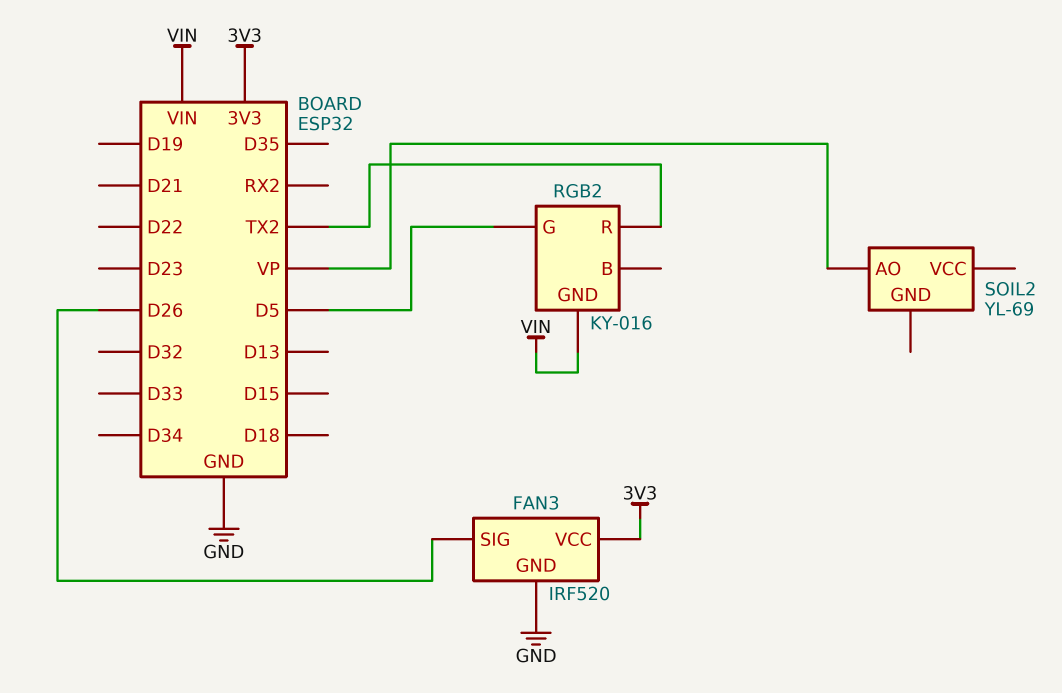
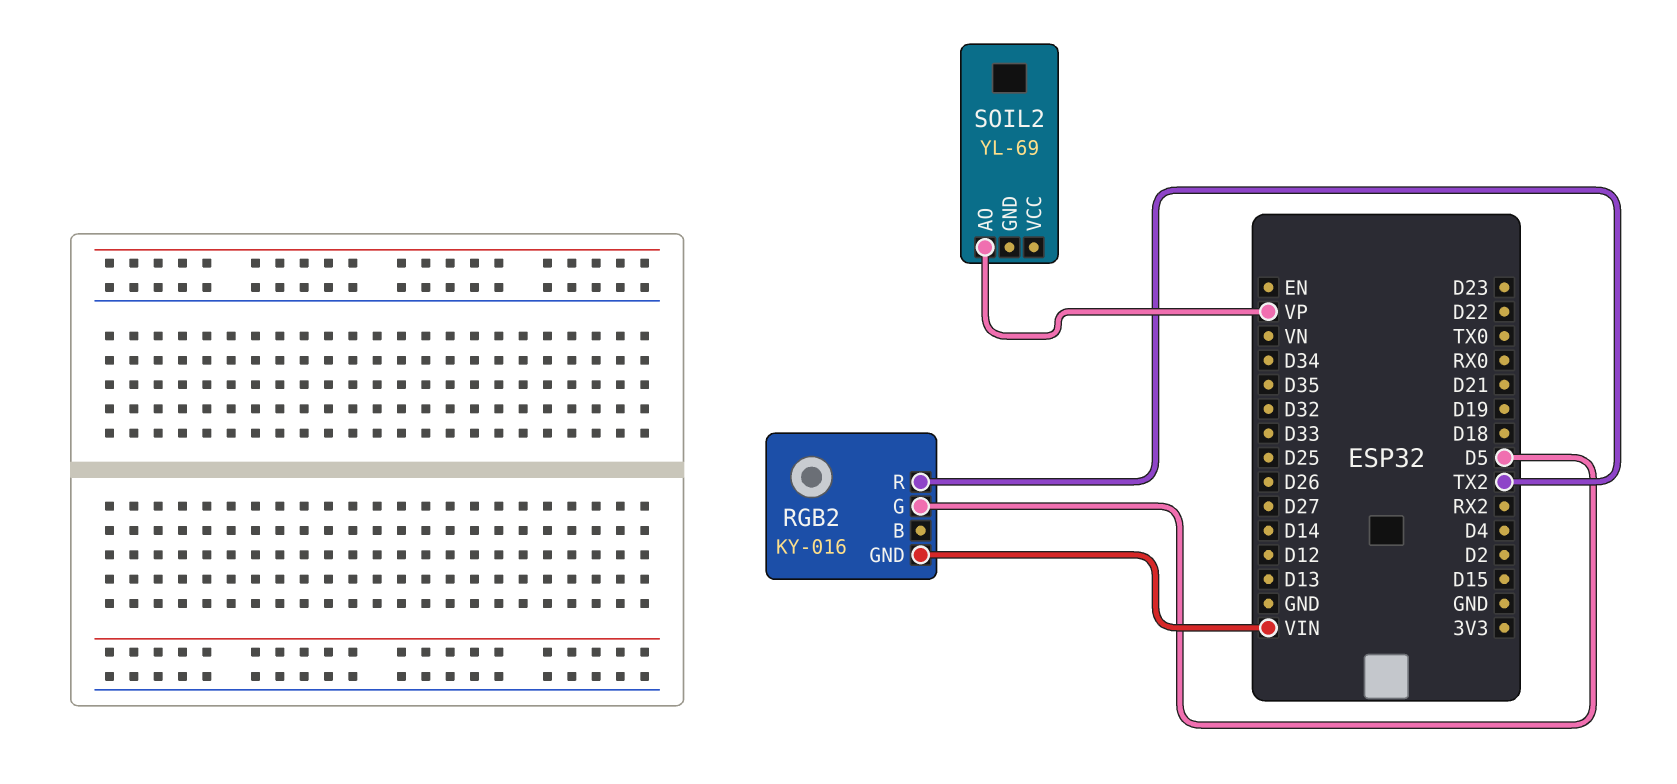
FAN3: IRF520 -> none
FAN3 pin GND: GND -> none
FAN3 pin SIG: D26 -> none
FAN3 pin VCC: 3V3 -> none

